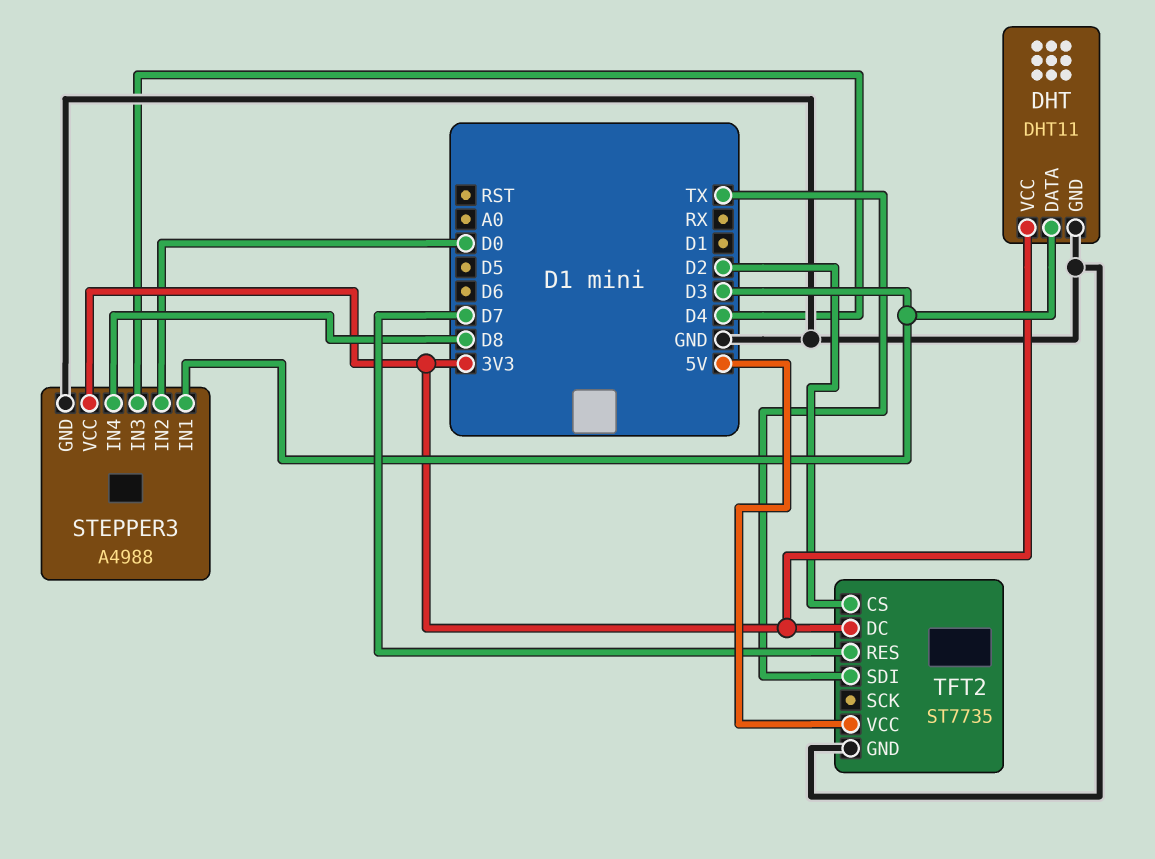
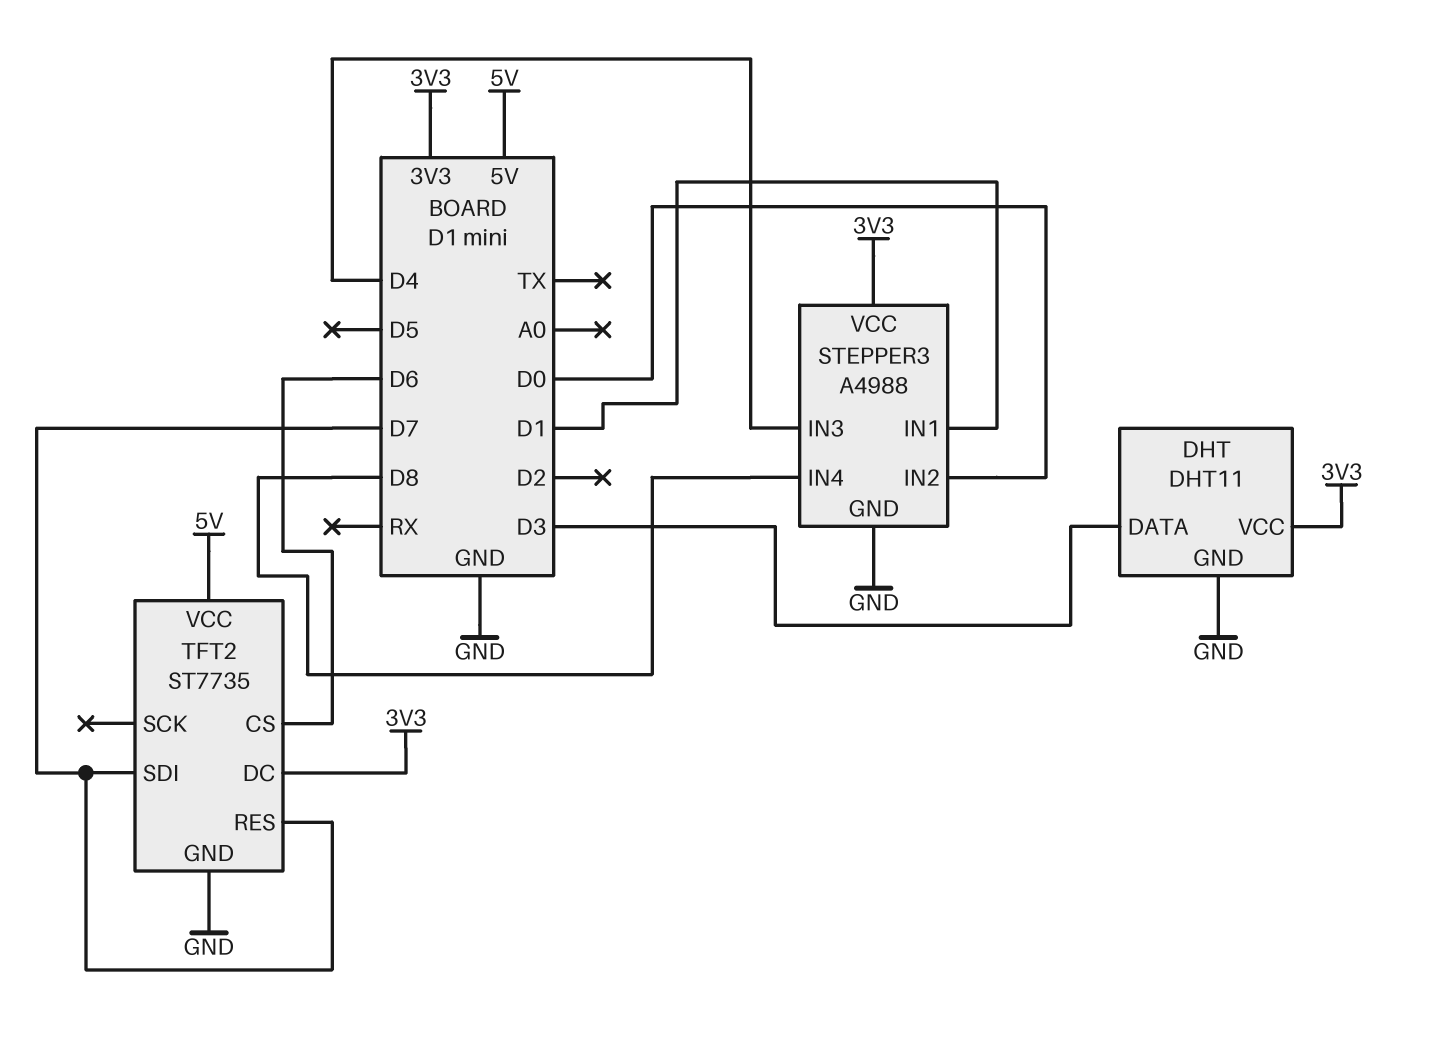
STEPPER3 pin IN1: D3 -> D1
TFT2 pin CS: D2 -> D6
TFT2 pin SDI: TX -> D7

